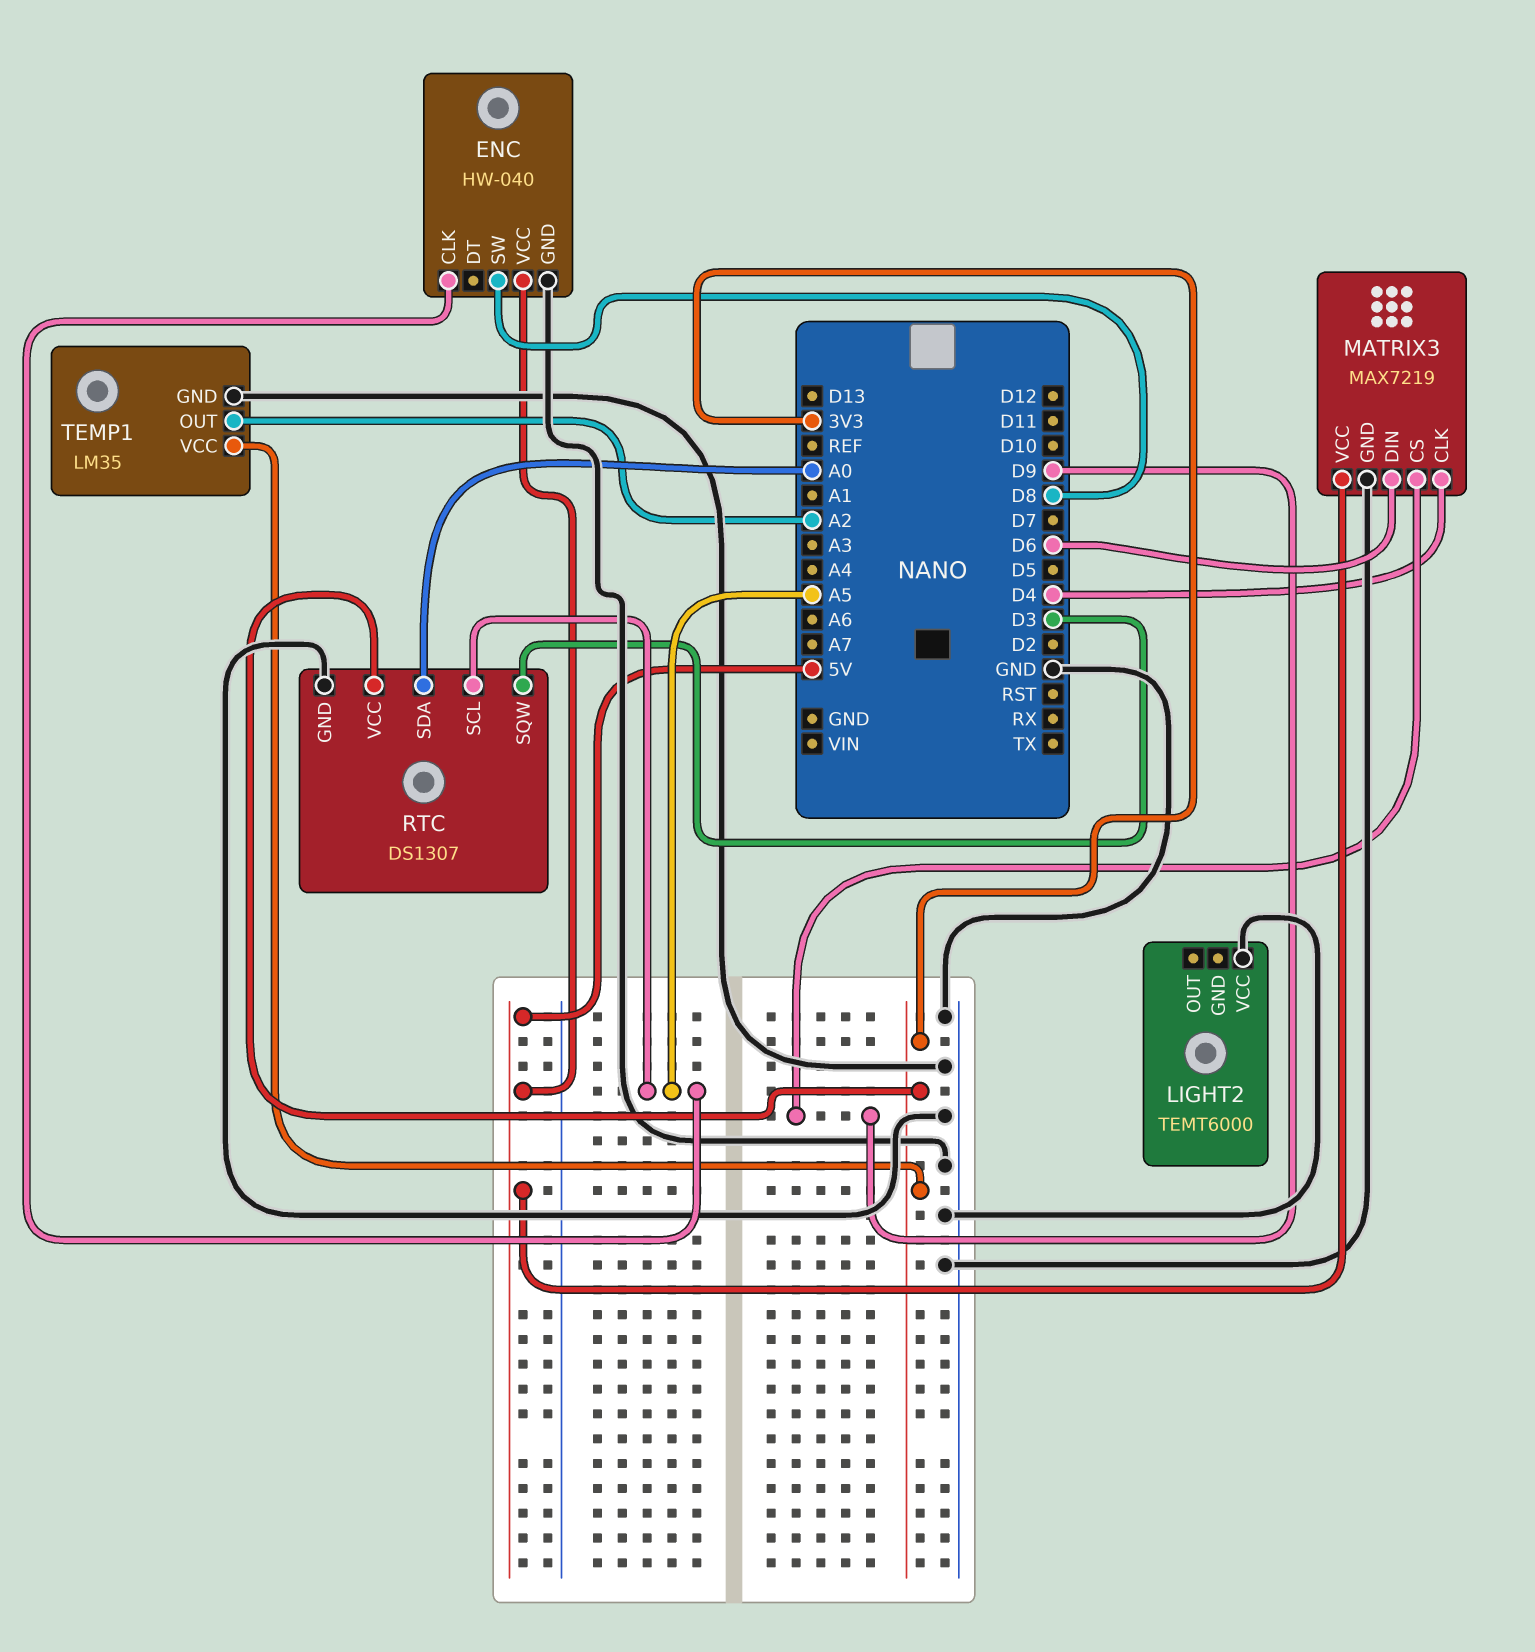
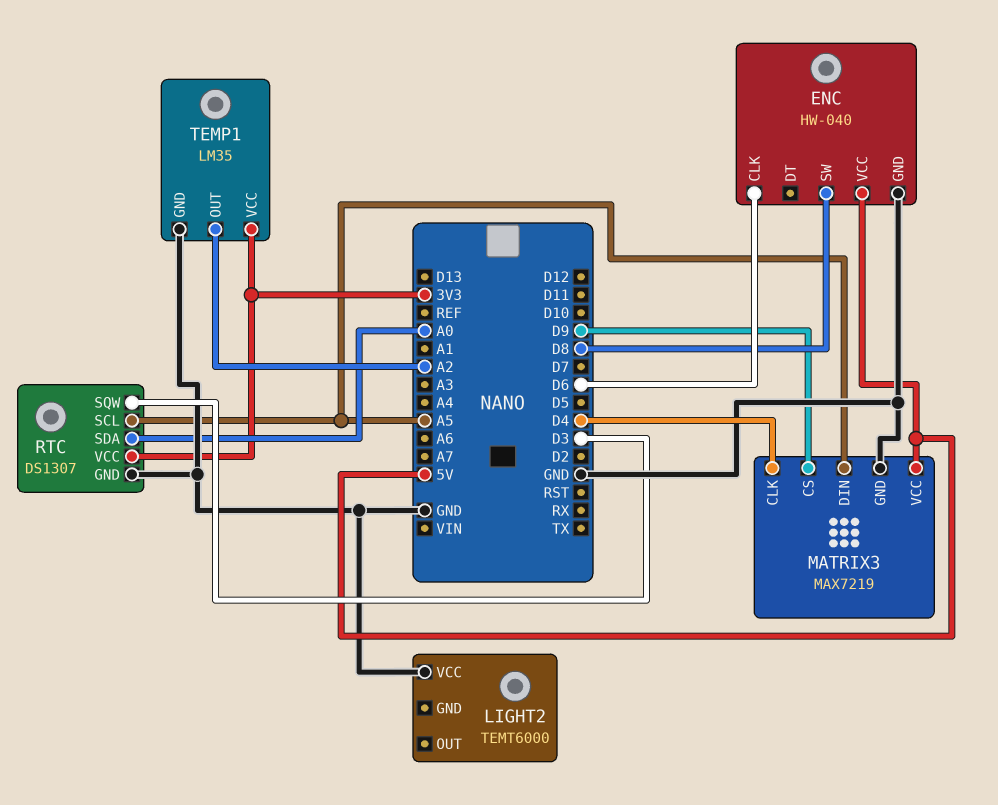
ENC pin CLK: A5 -> D6
MATRIX3 pin DIN: D6 -> A5

